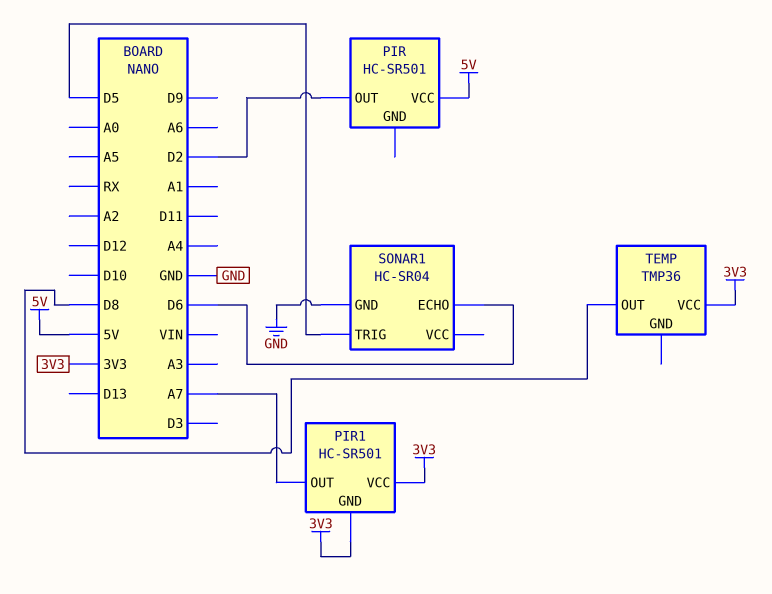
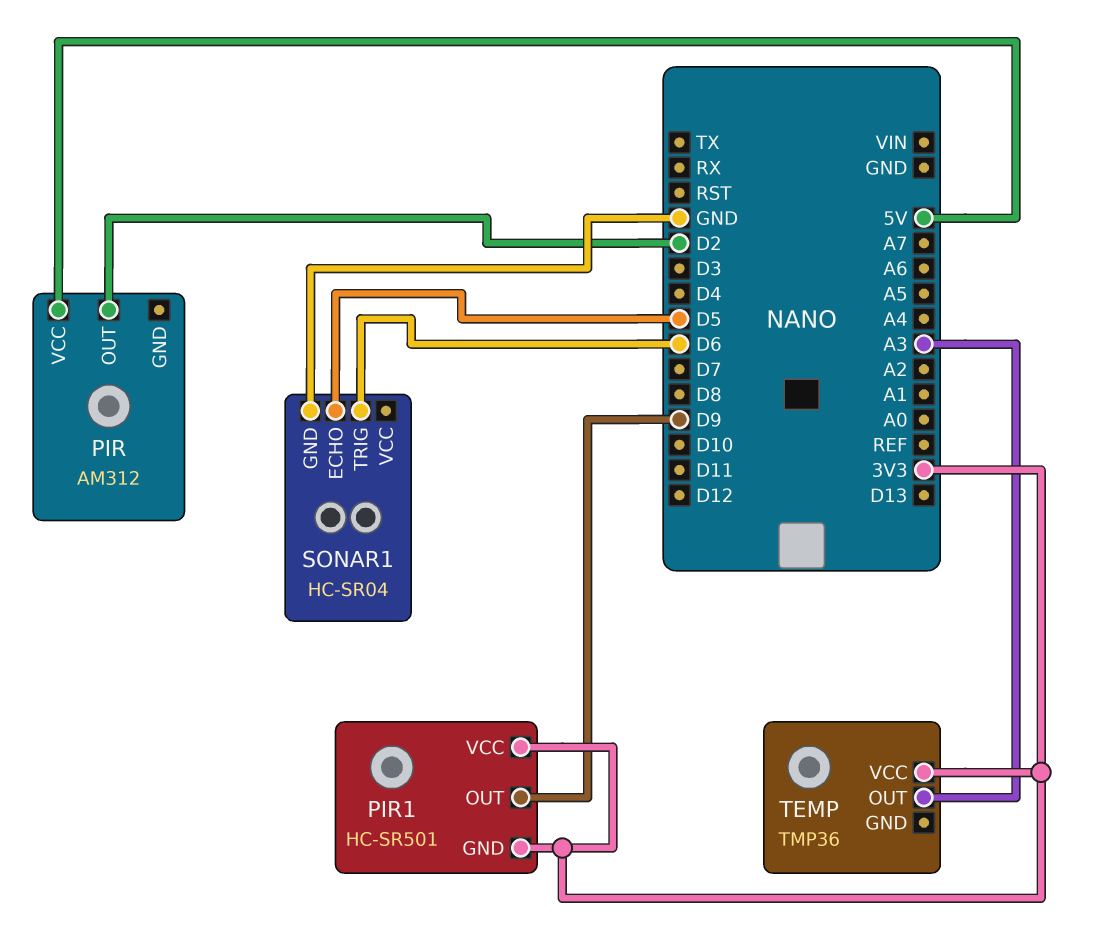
PIR: HC-SR501 -> AM312
PIR1 pin OUT: A7 -> D9
SONAR1 pin ECHO: D6 -> D5
SONAR1 pin TRIG: D5 -> D6
TEMP pin OUT: D8 -> A3

